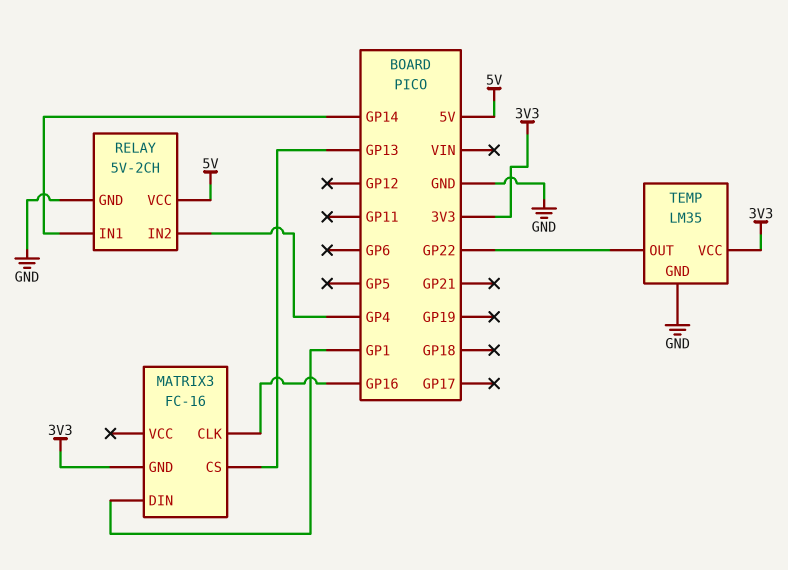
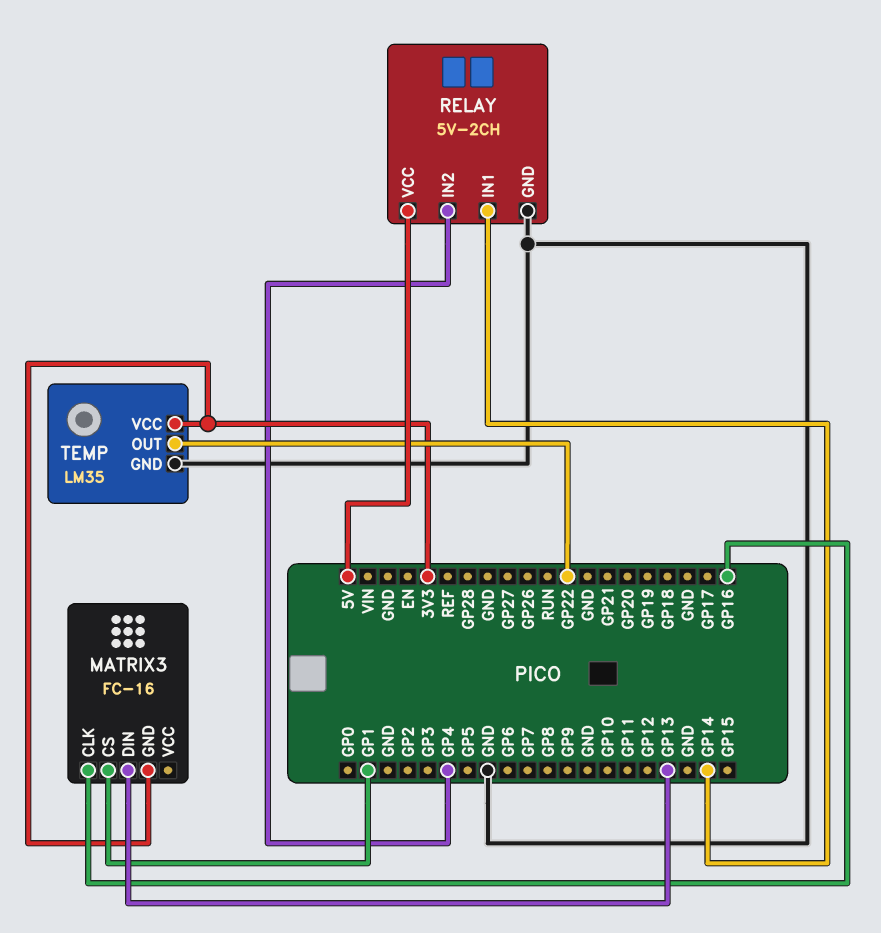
MATRIX3 pin CS: GP13 -> GP1
MATRIX3 pin DIN: GP1 -> GP13

